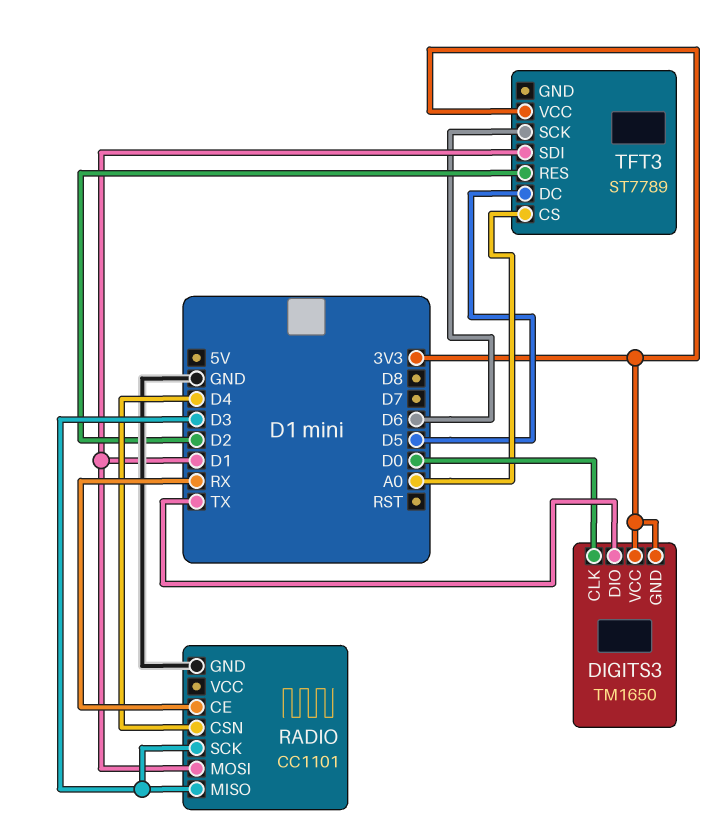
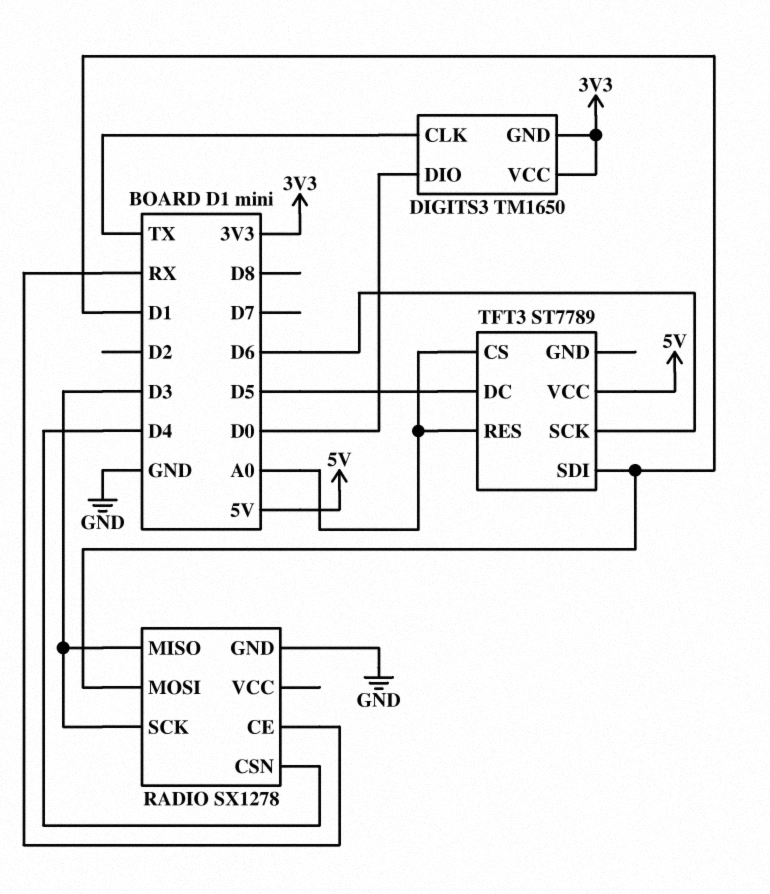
DIGITS3 pin CLK: D0 -> TX
DIGITS3 pin DIO: TX -> D0
RADIO: CC1101 -> SX1278
TFT3 pin RES: D2 -> A0
TFT3 pin VCC: 3V3 -> 5V

